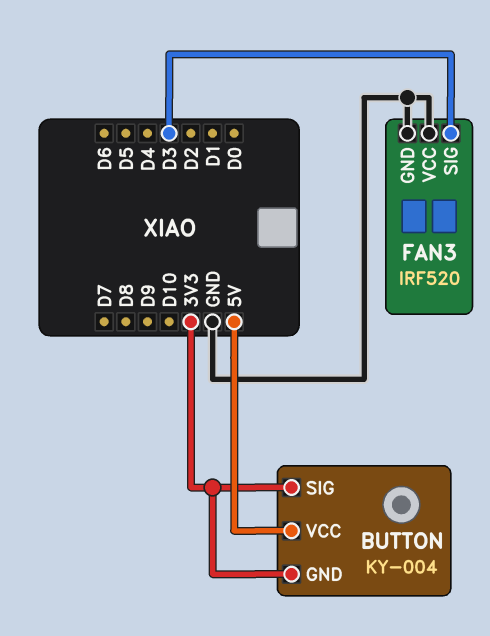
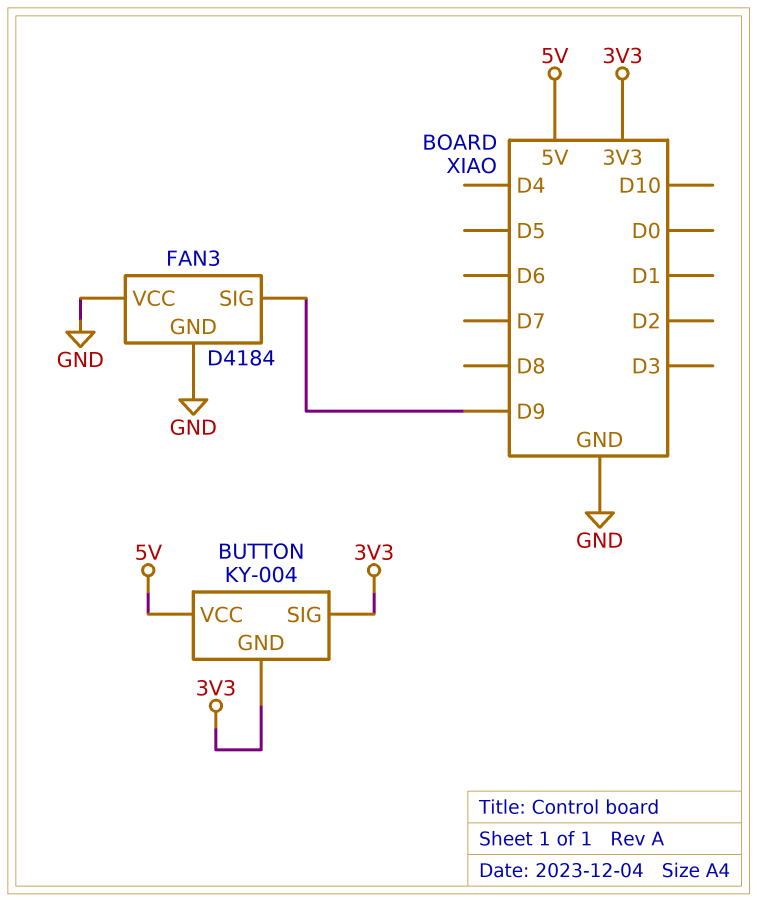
FAN3: IRF520 -> D4184
FAN3 pin SIG: D3 -> D9

